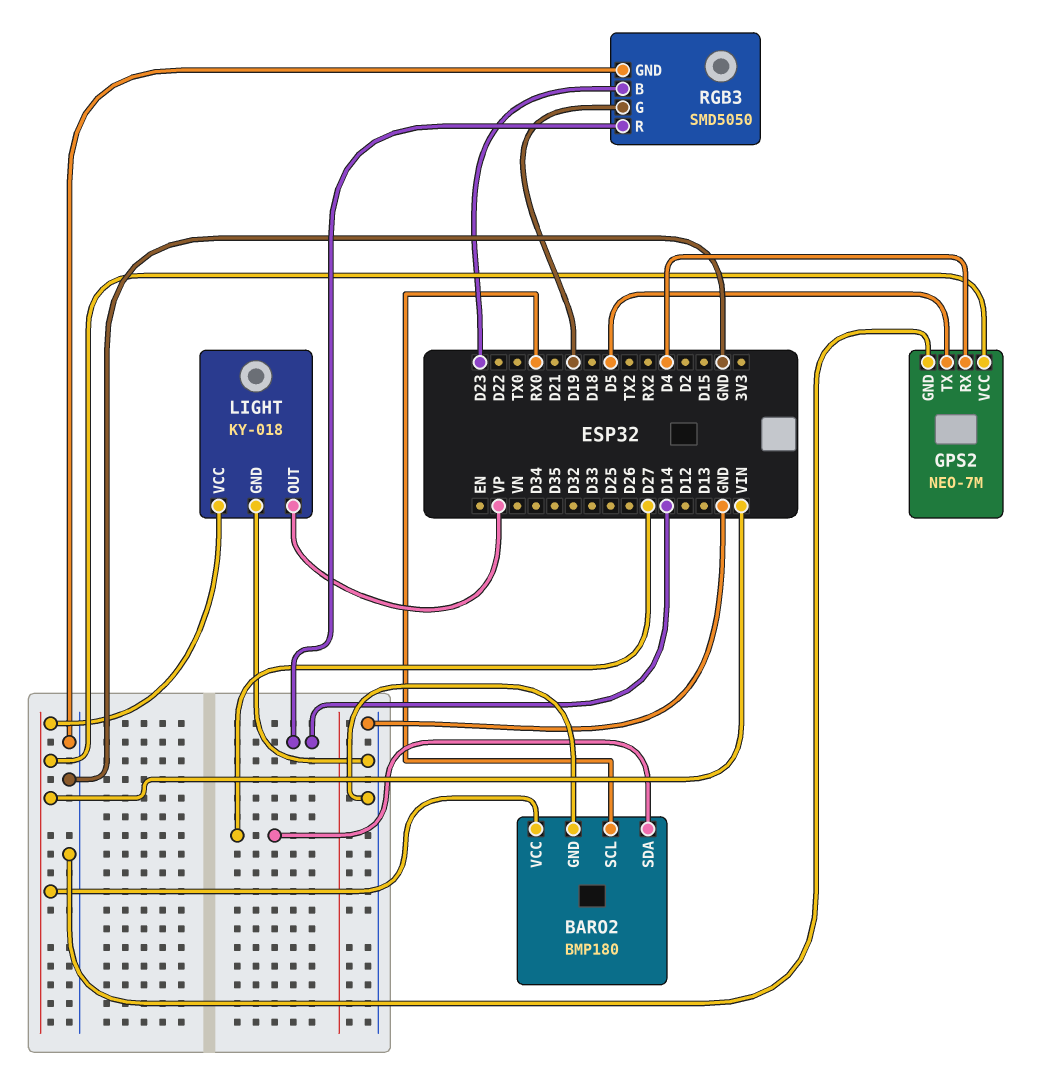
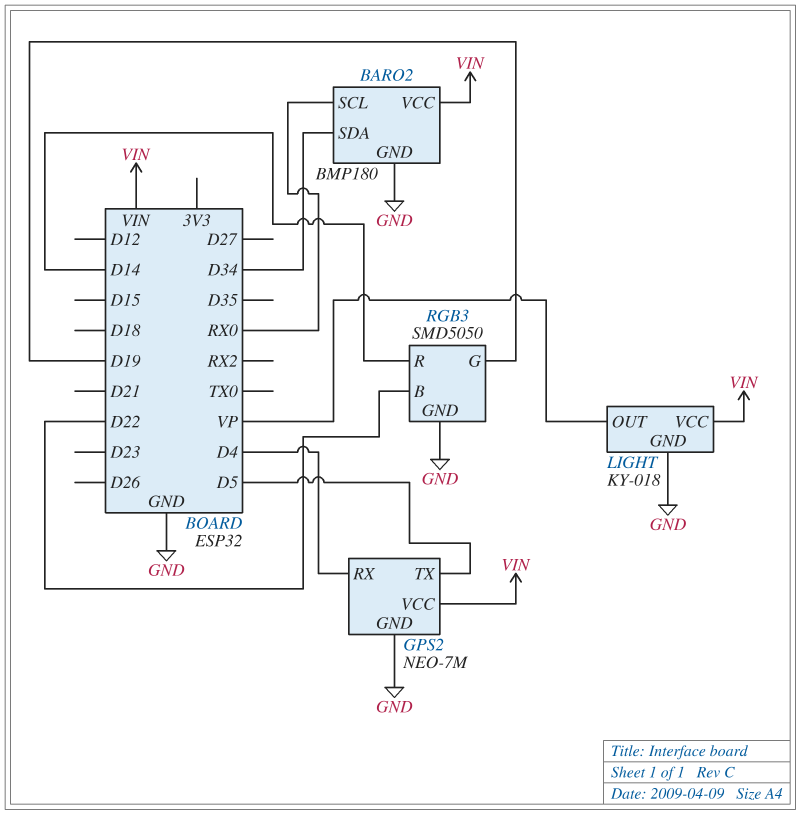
BARO2 pin SDA: D27 -> D34
RGB3 pin B: D23 -> D22

